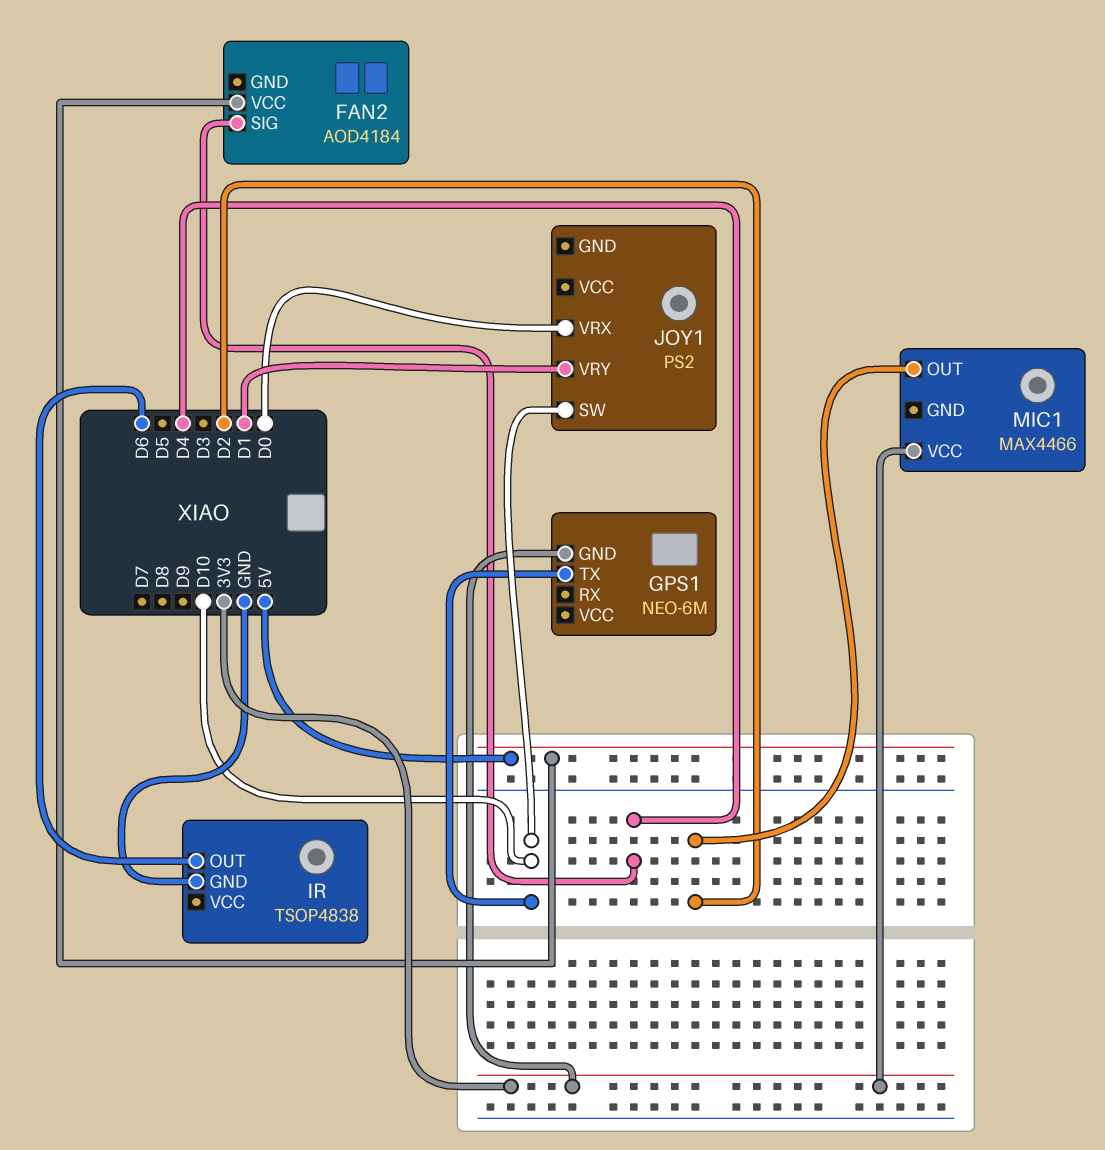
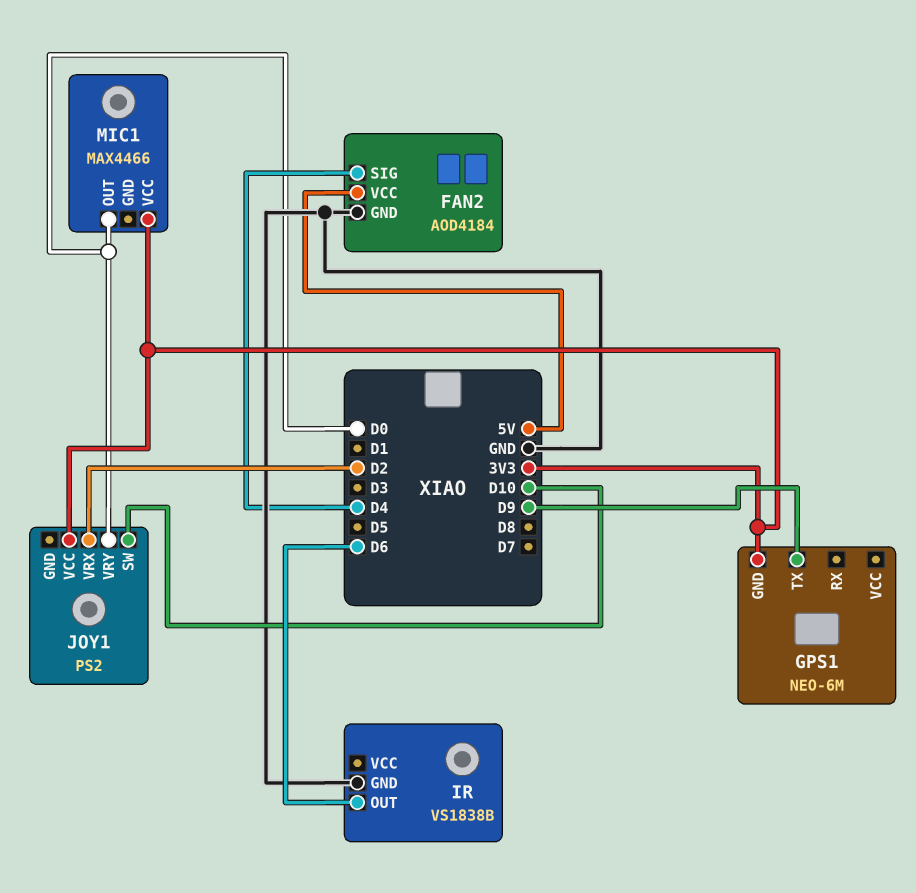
FAN2 pin GND: none -> GND
GPS1 pin TX: D10 -> D9
IR: TSOP4838 -> VS1838B
JOY1 pin VCC: none -> 3V3
JOY1 pin VRX: D0 -> D2
JOY1 pin VRY: D1 -> D0
MIC1 pin OUT: D2 -> D0

